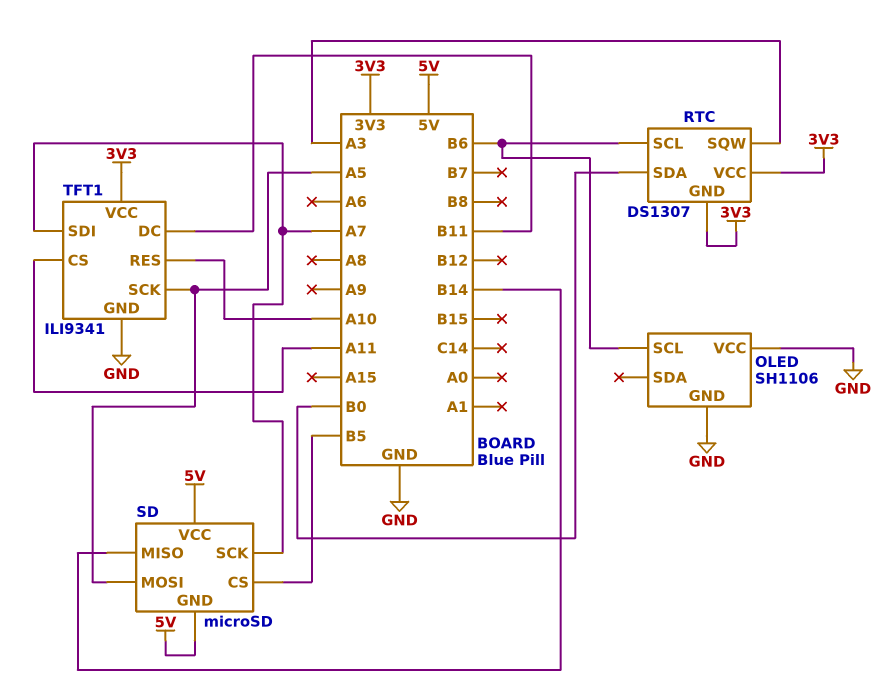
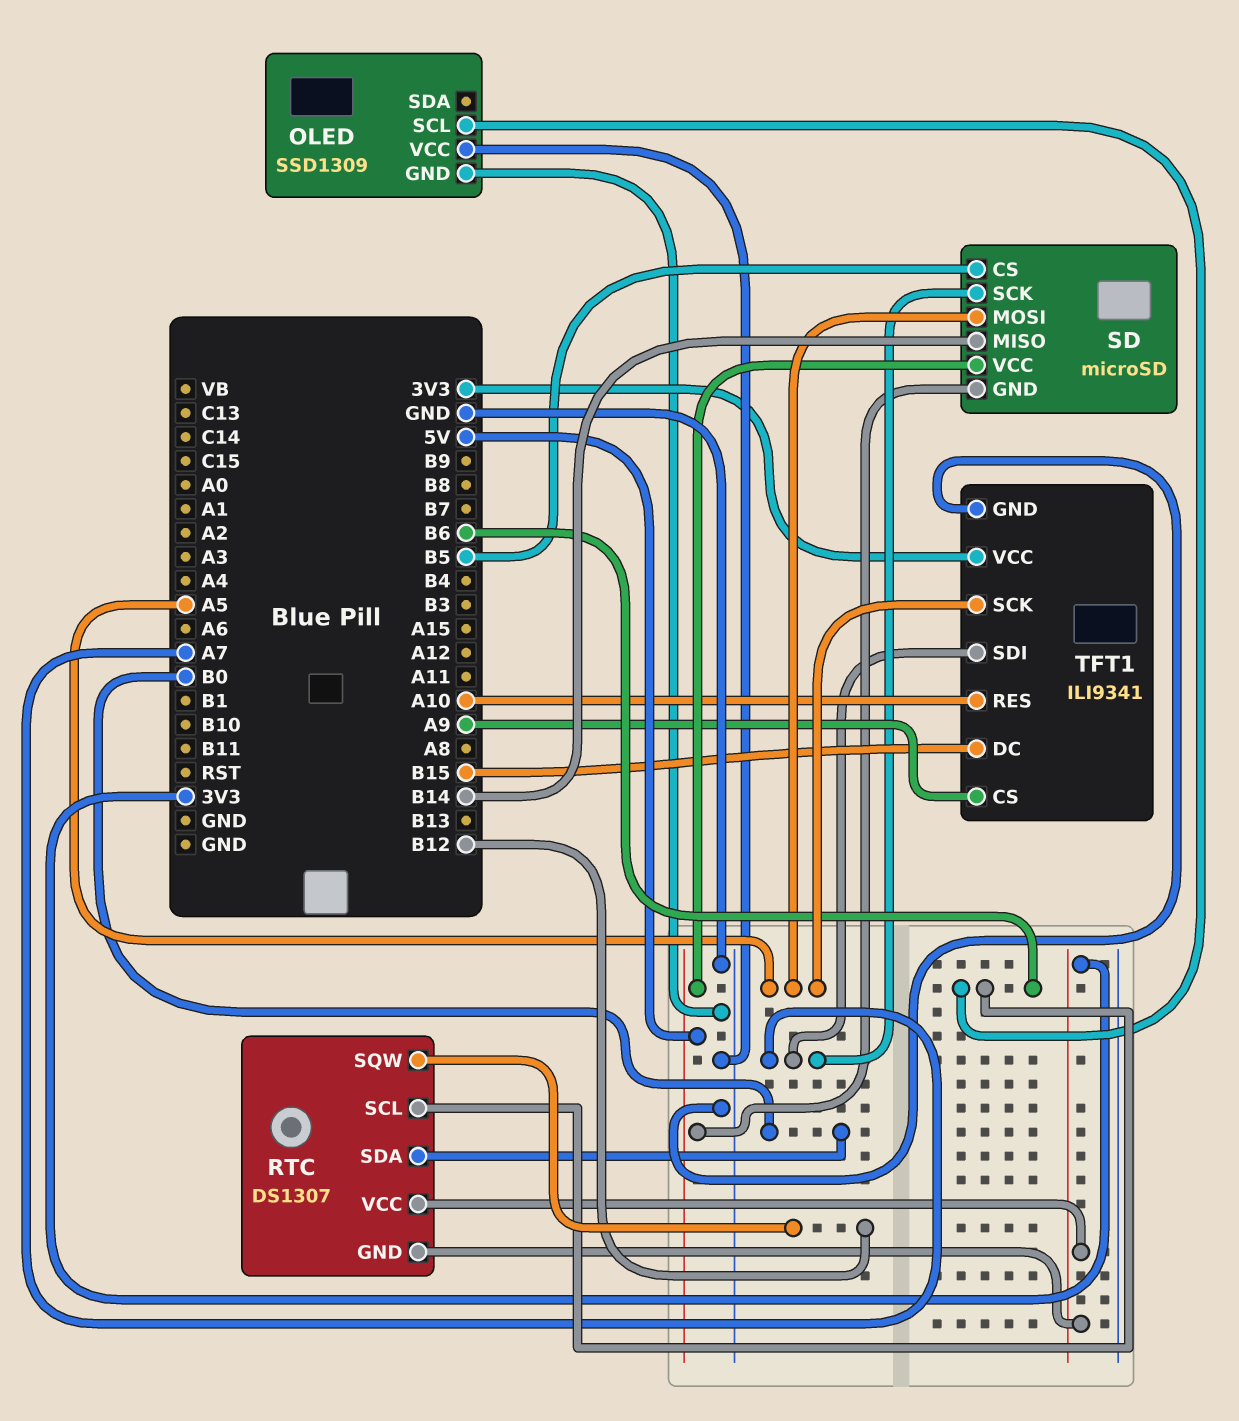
OLED: SH1106 -> SSD1309
RTC pin SQW: A3 -> B12
TFT1 pin CS: A11 -> A9
TFT1 pin DC: B11 -> B15

